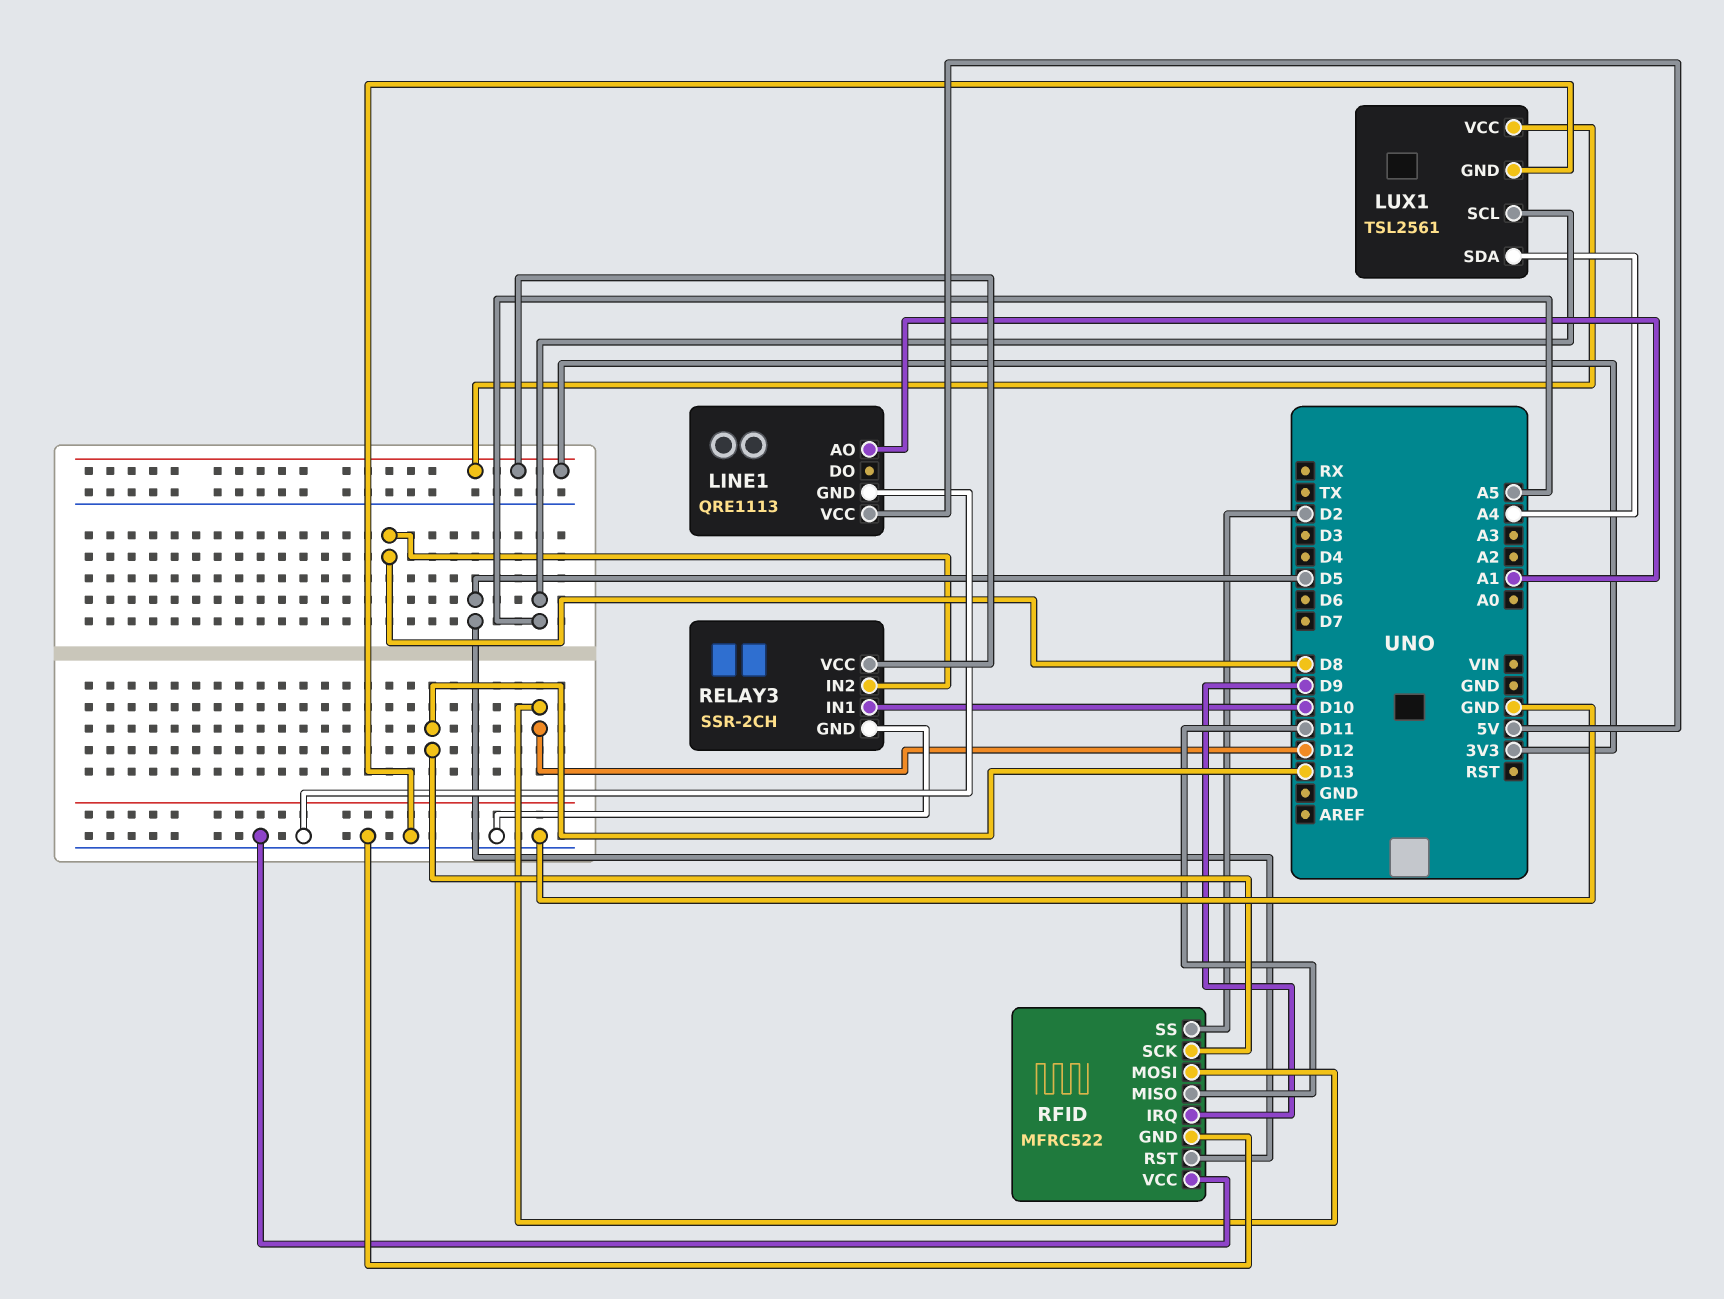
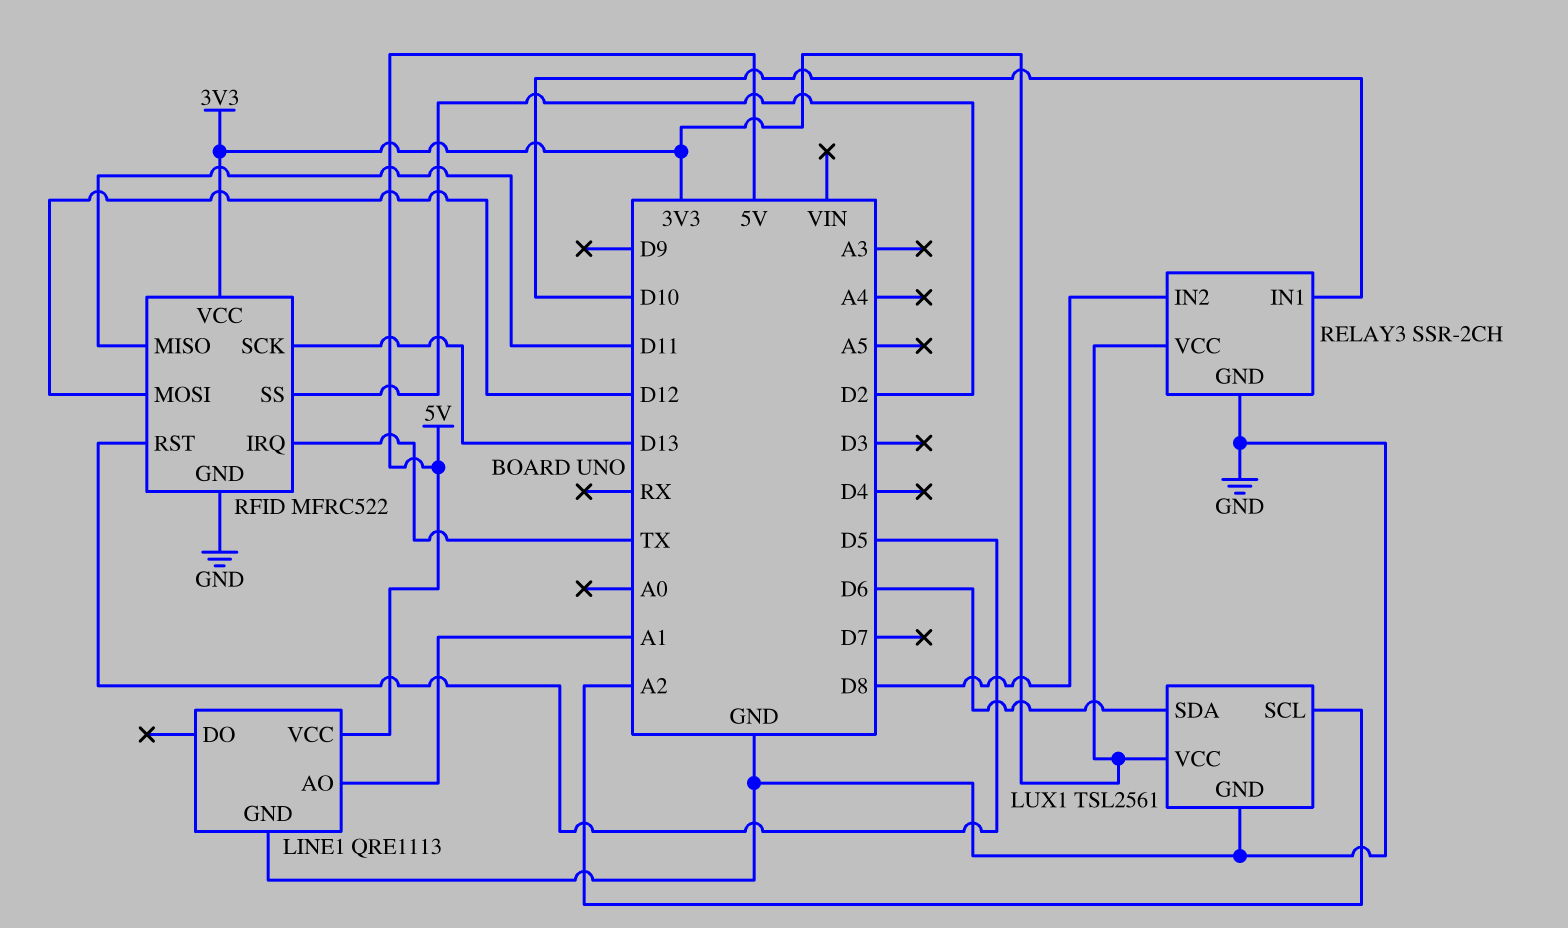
LUX1 pin SCL: A5 -> A2
LUX1 pin SDA: A4 -> D6
RFID pin IRQ: D9 -> TX
RFID pin VCC: GND -> 3V3

